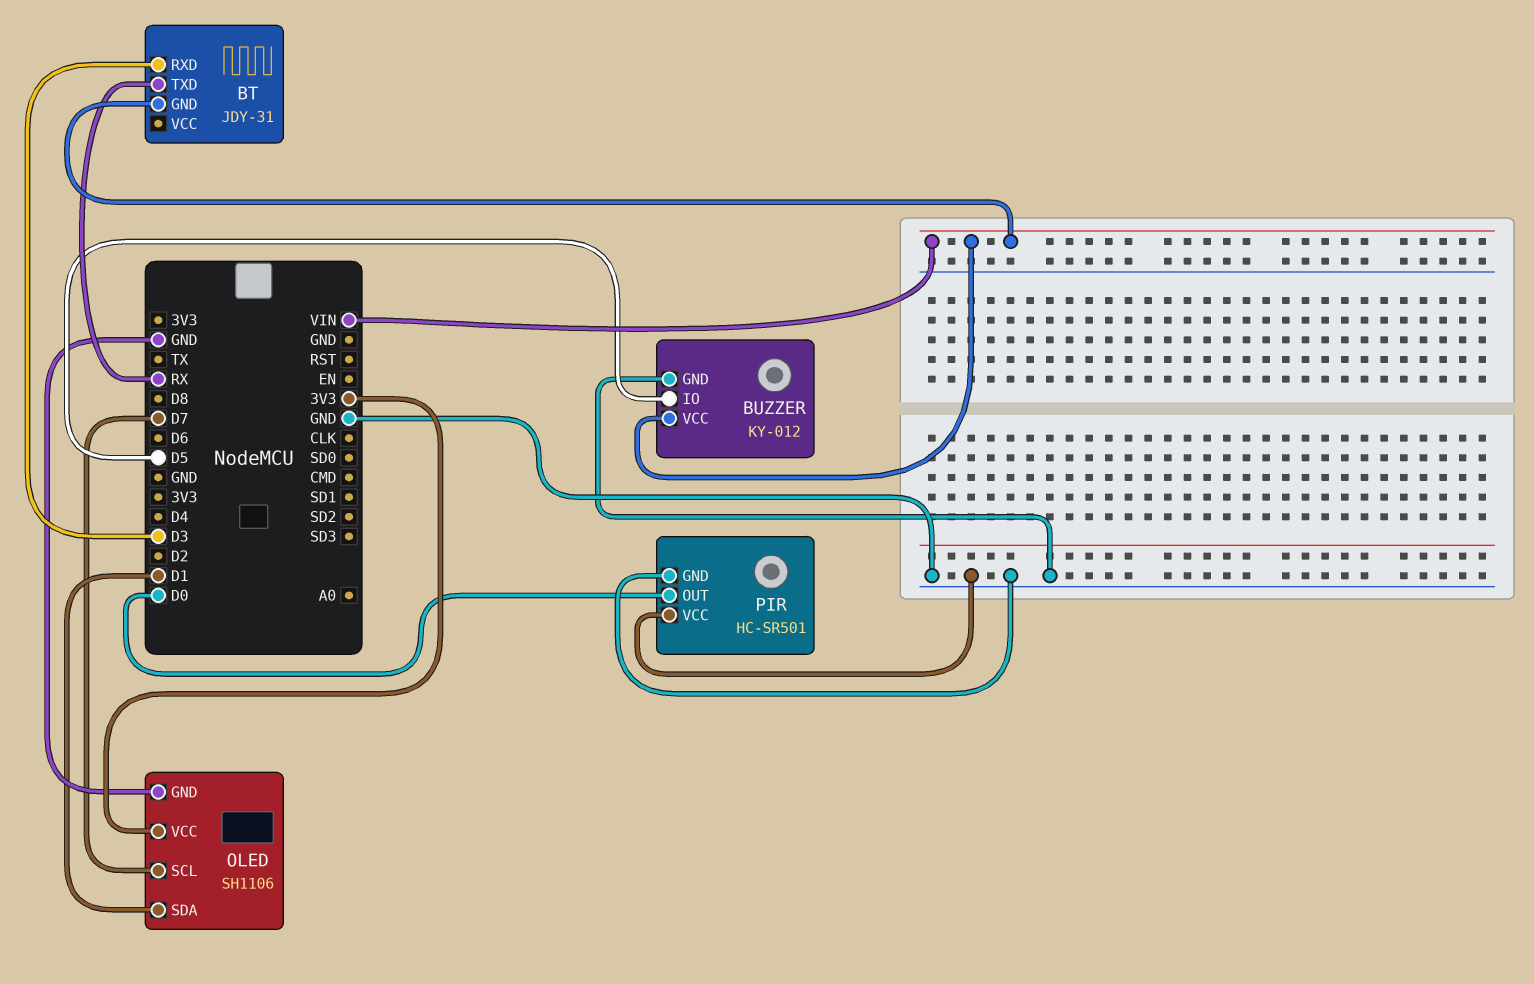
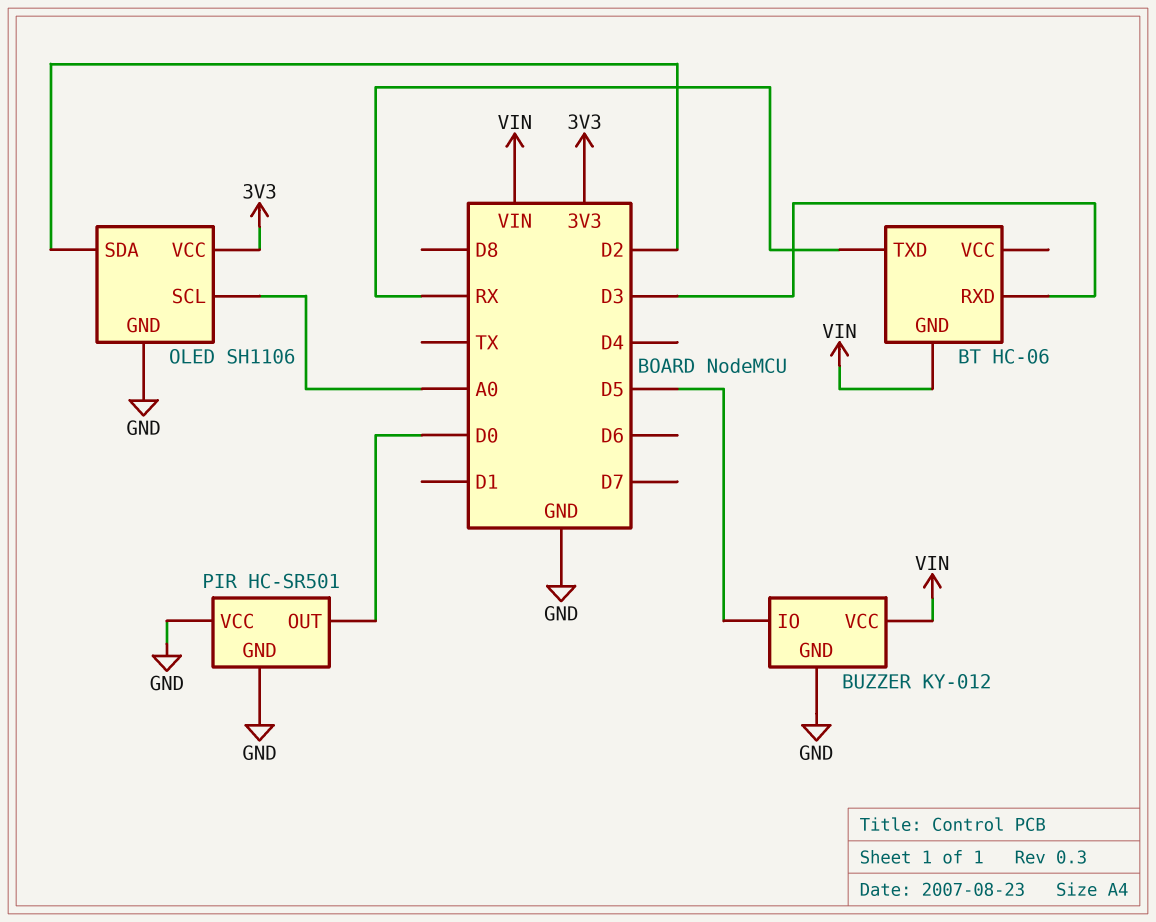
BT: JDY-31 -> HC-06
OLED pin SCL: D7 -> A0
OLED pin SDA: D1 -> D2

